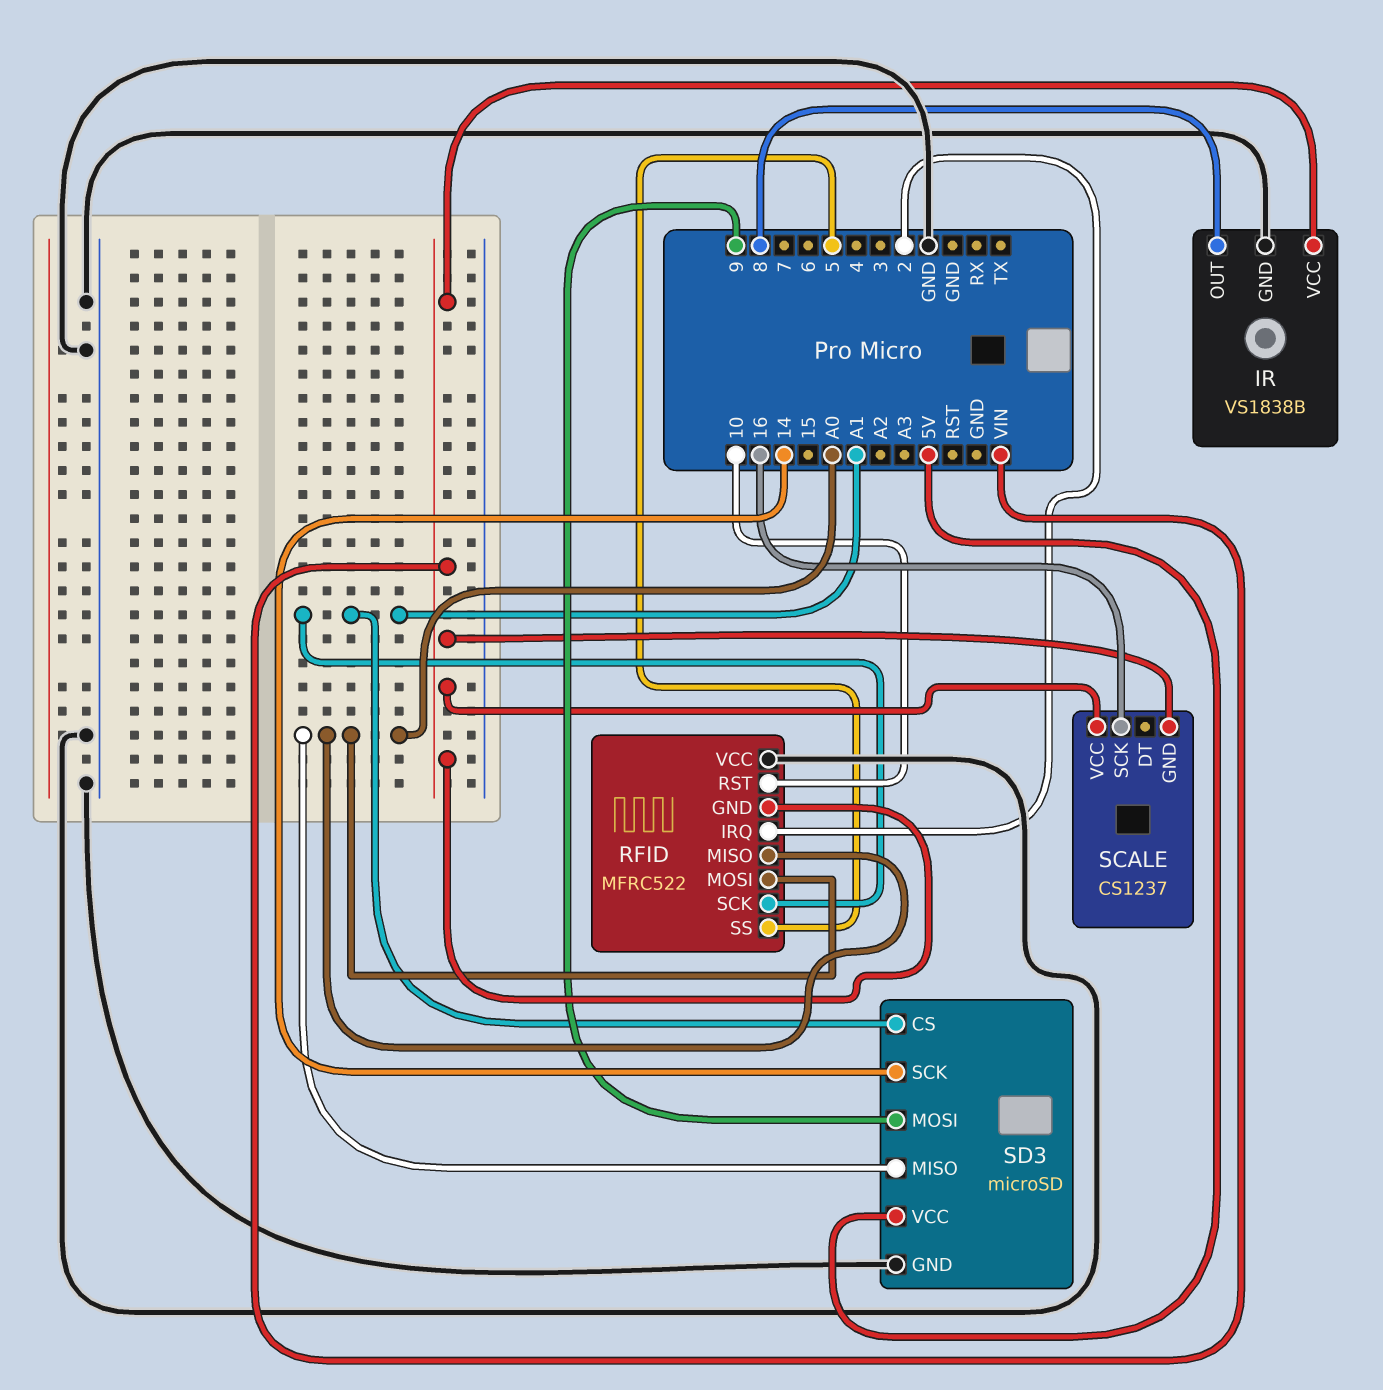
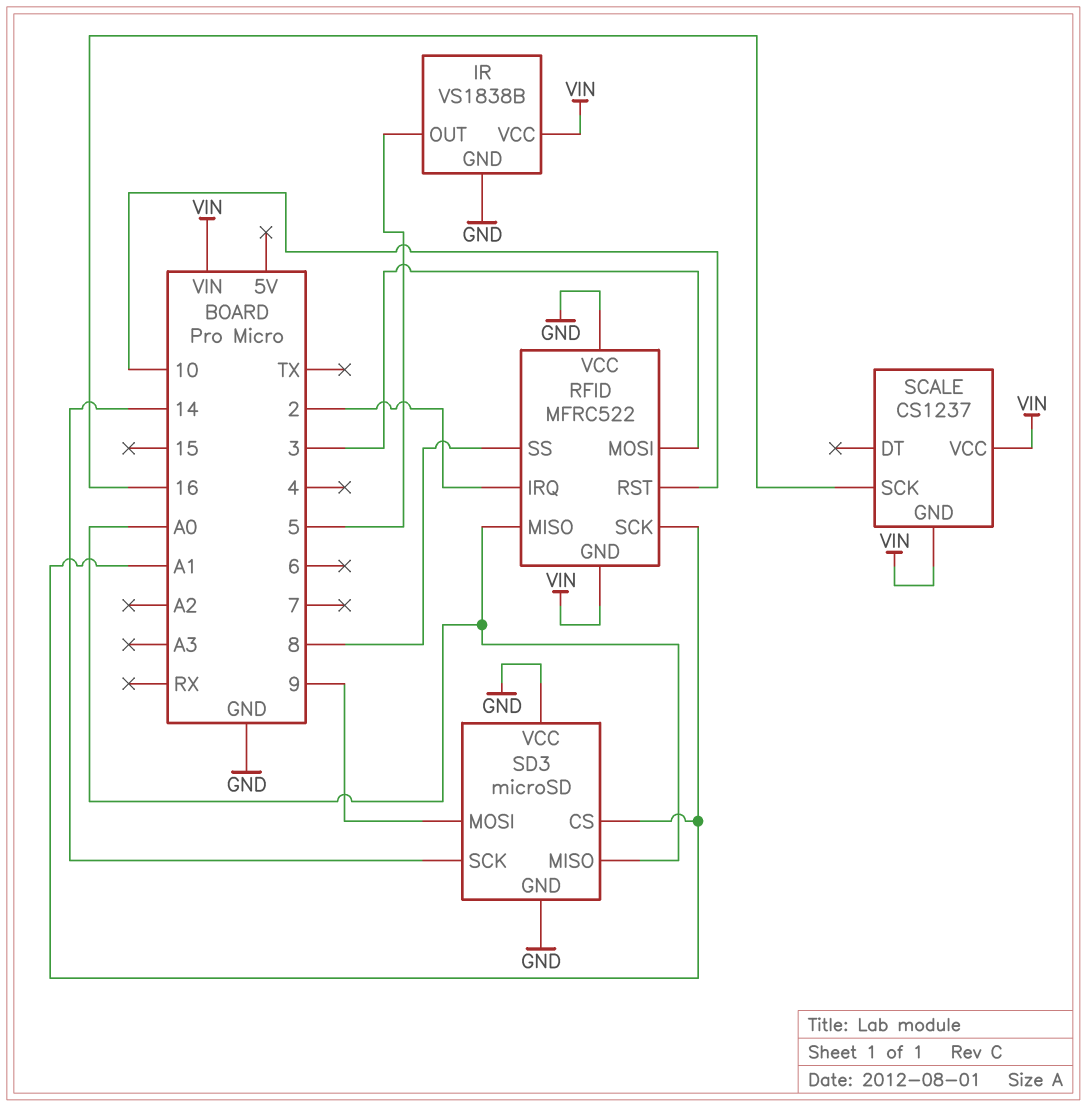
IR pin OUT: 8 -> 5
RFID pin MOSI: A0 -> 3
RFID pin SS: 5 -> 8
SD3 pin VCC: 5V -> GND

